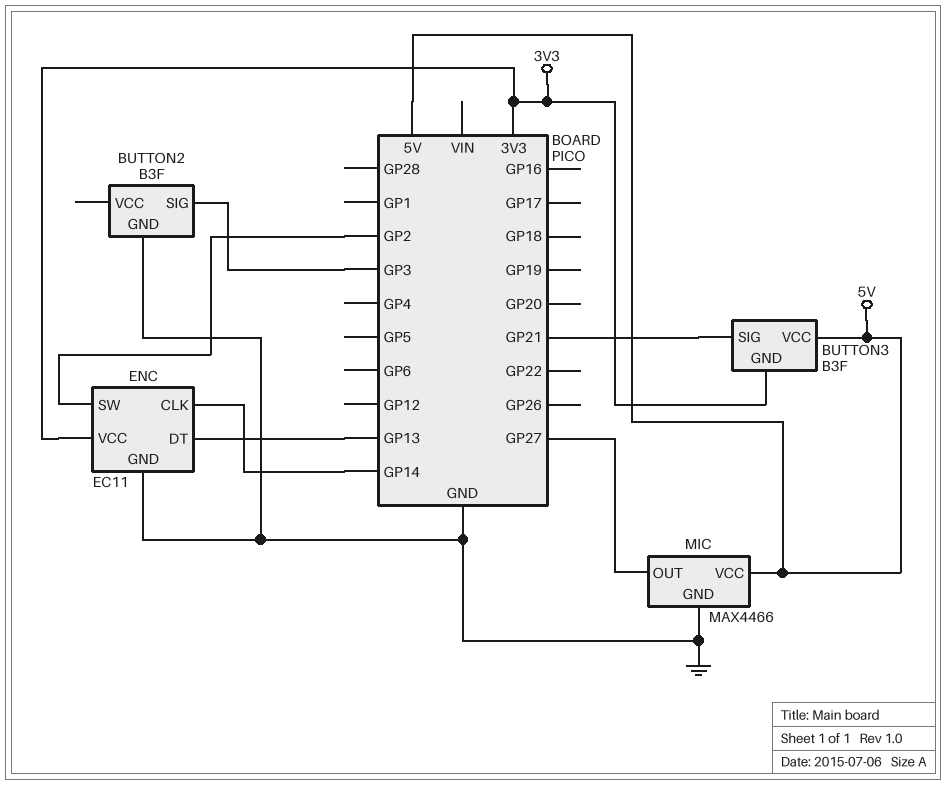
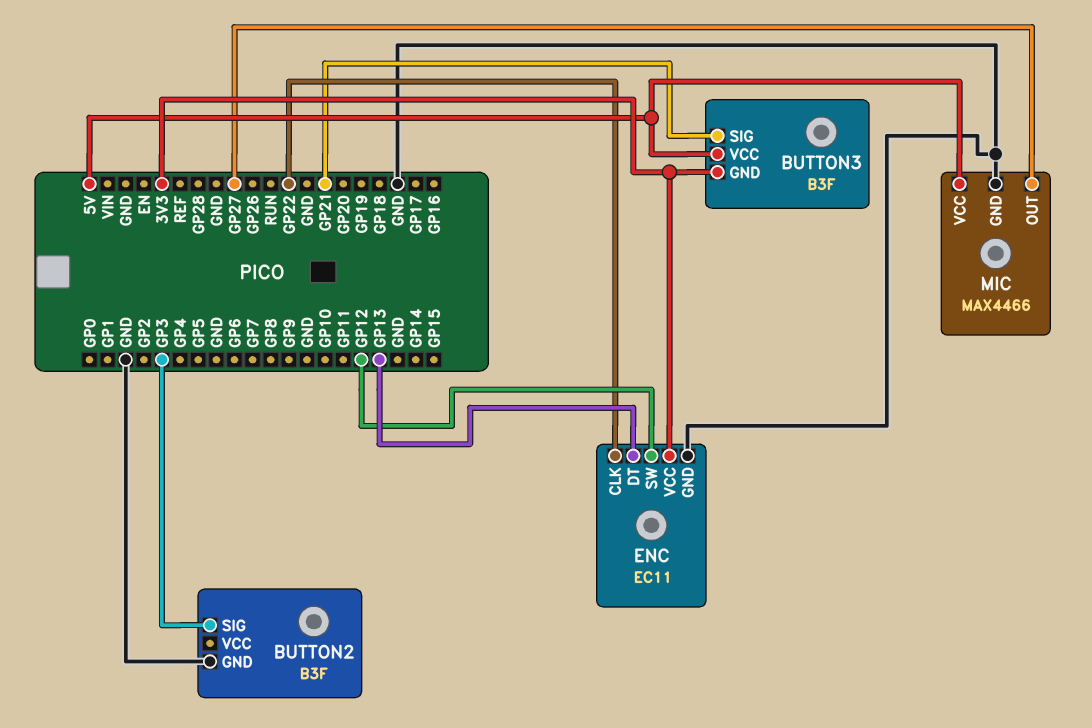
ENC pin CLK: GP14 -> GP22
ENC pin SW: GP2 -> GP12

